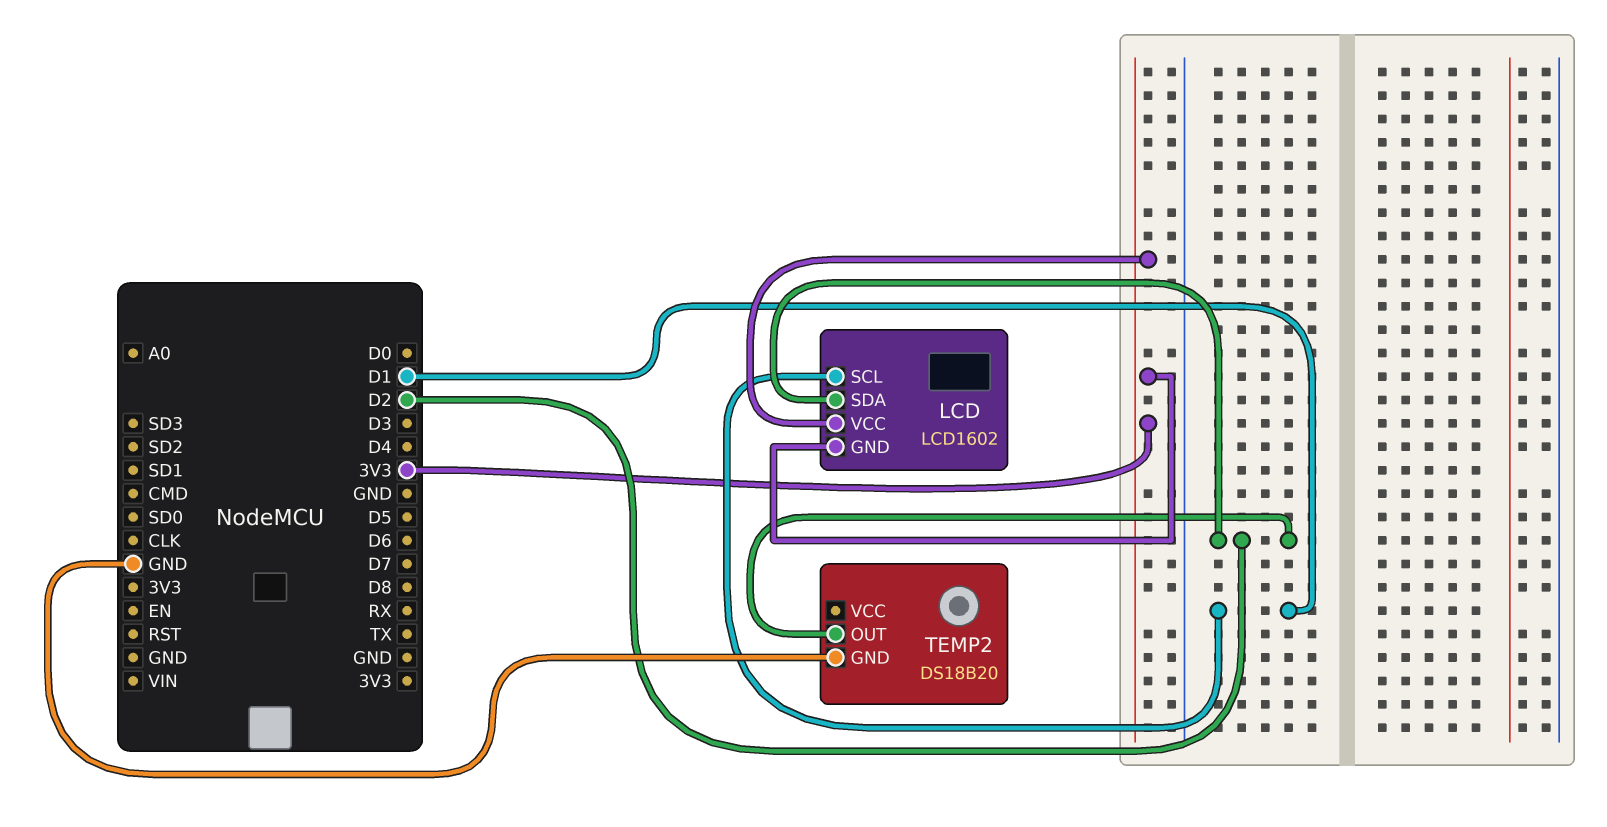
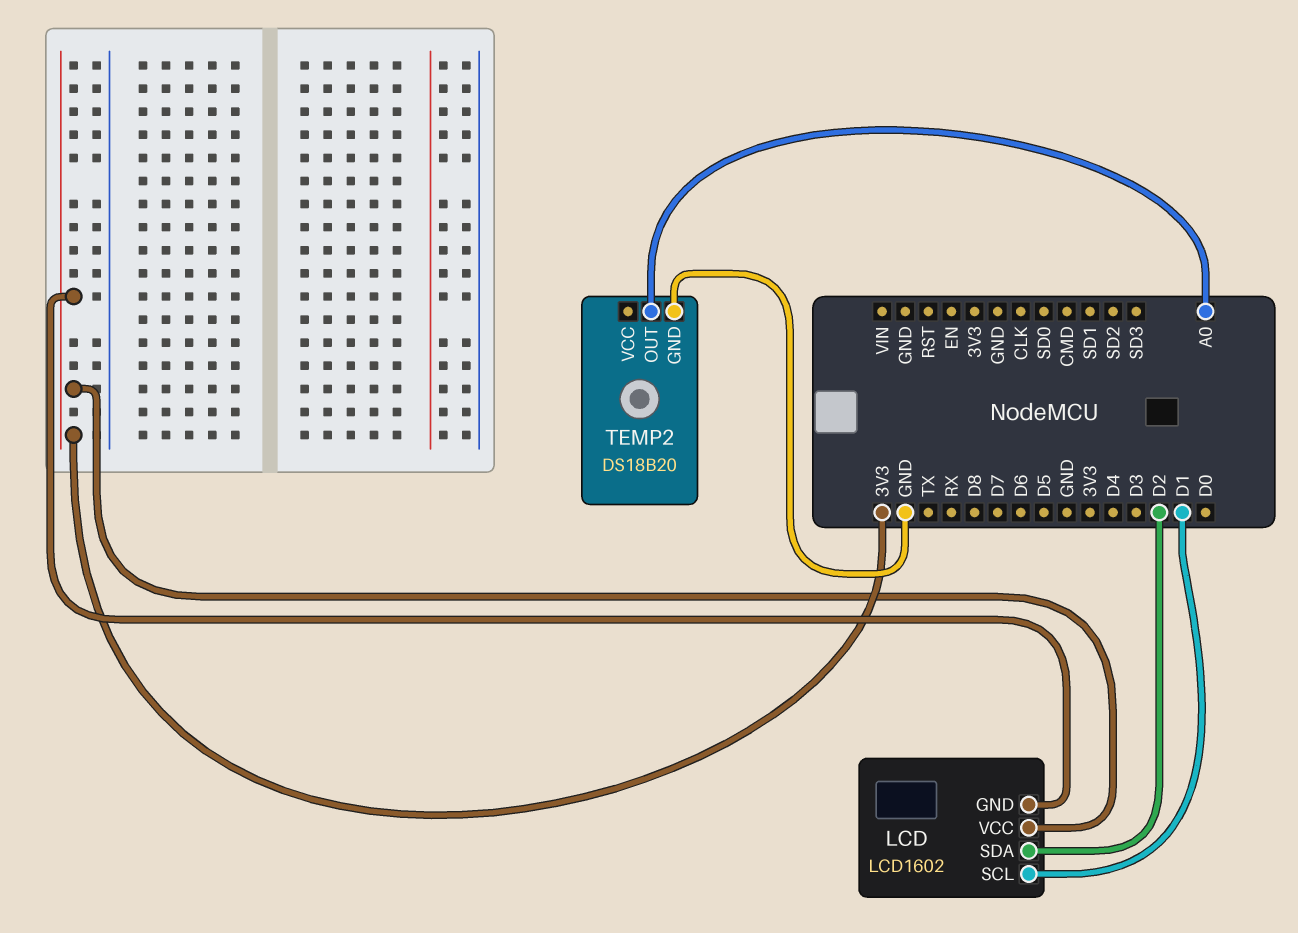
TEMP2 pin OUT: D2 -> A0

